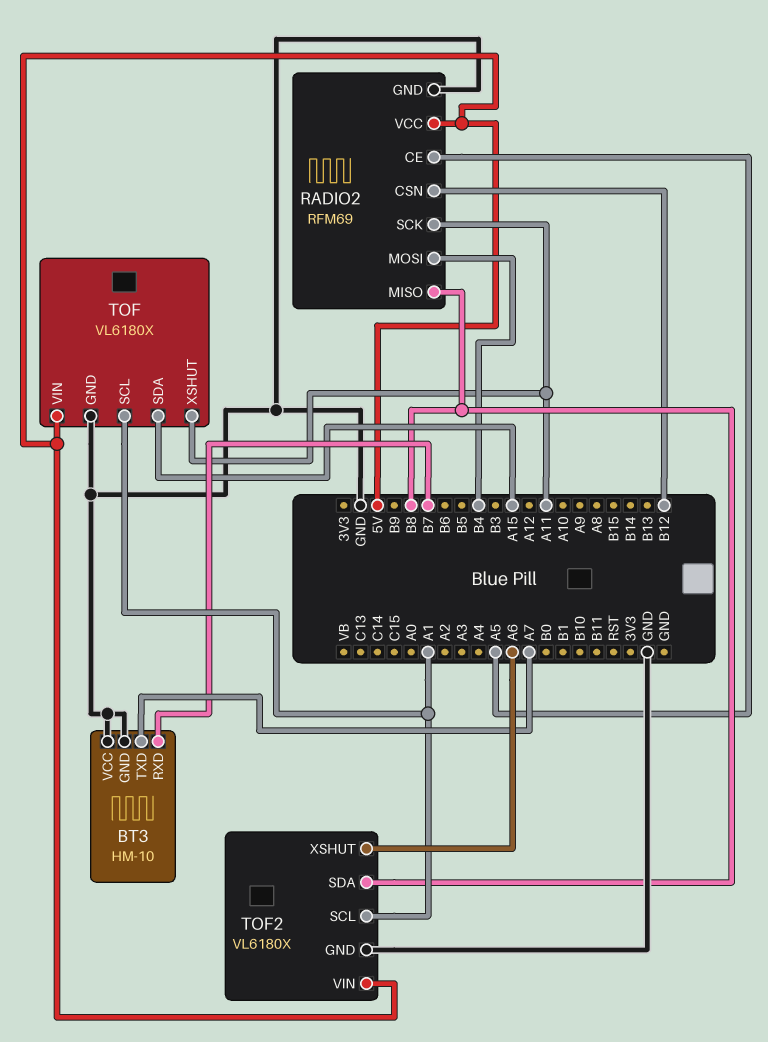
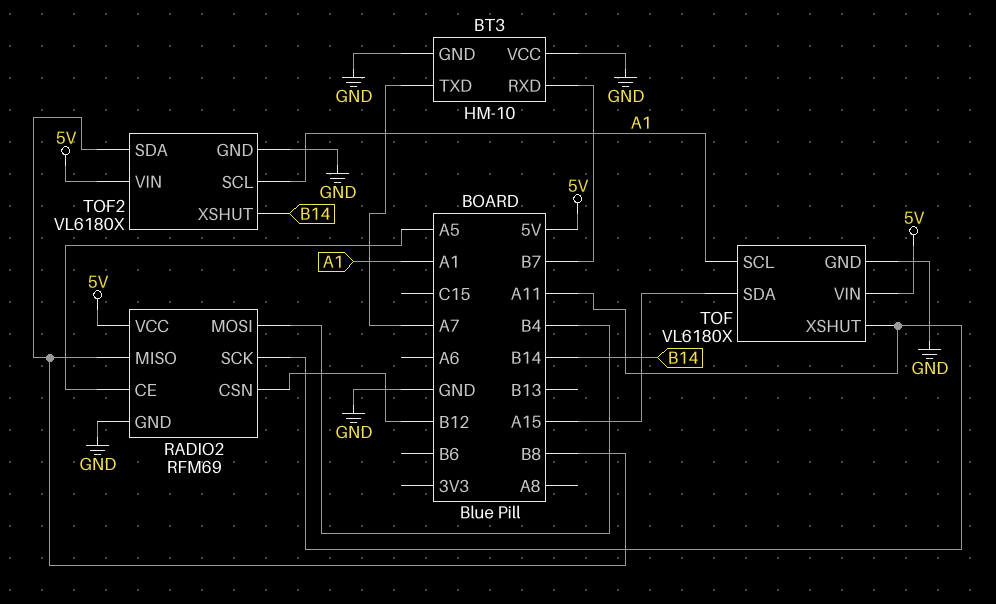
TOF2 pin XSHUT: A6 -> B14

